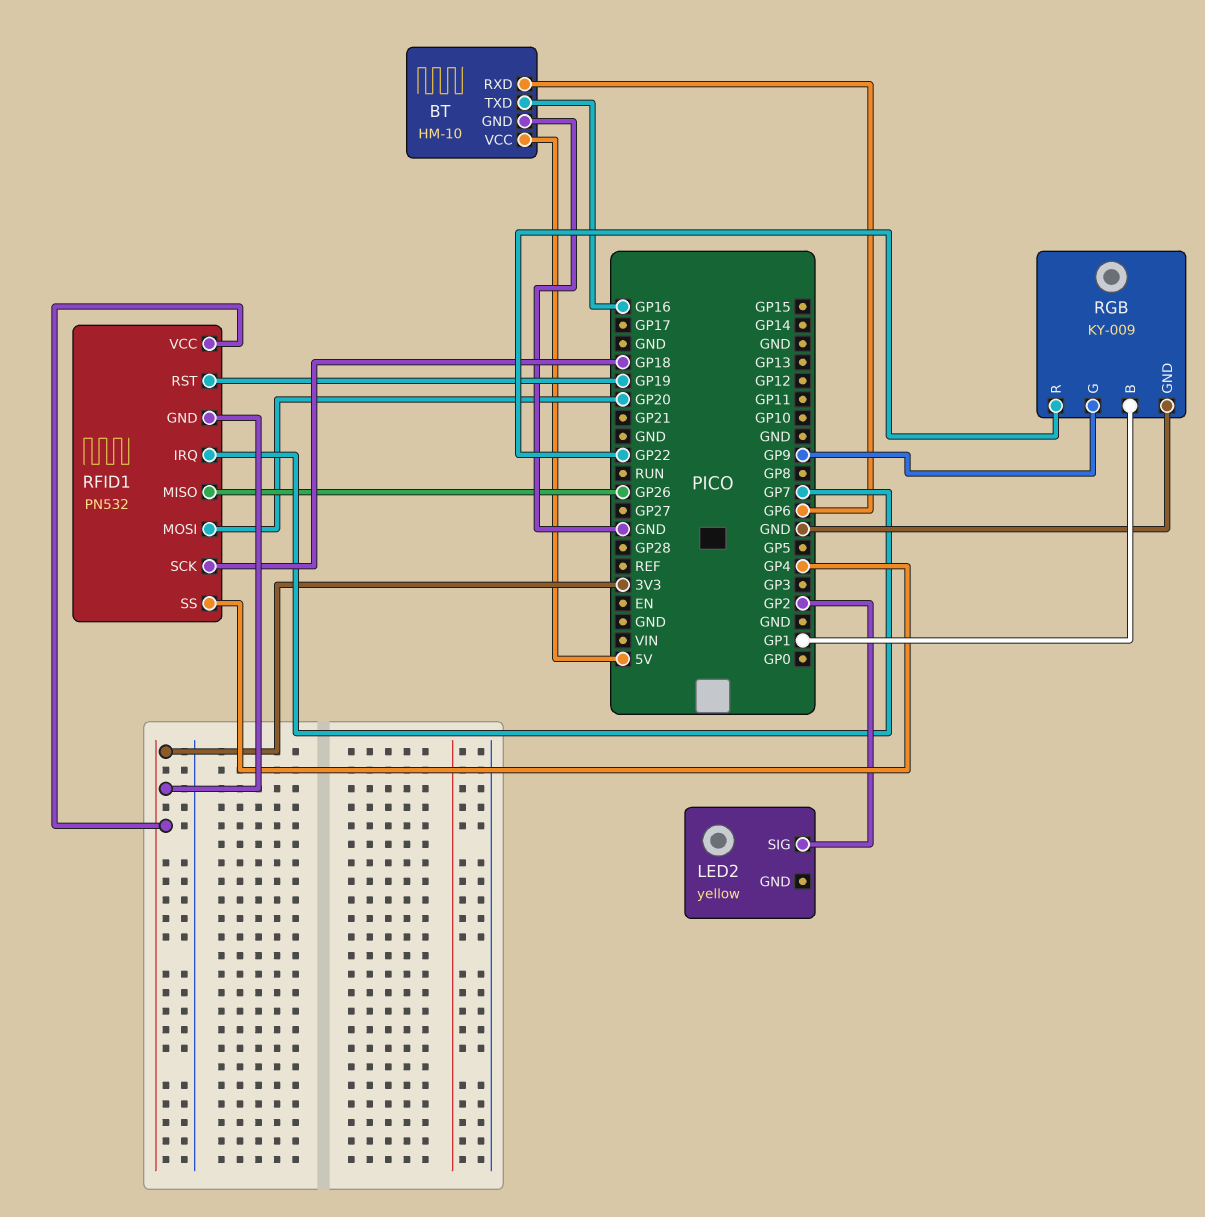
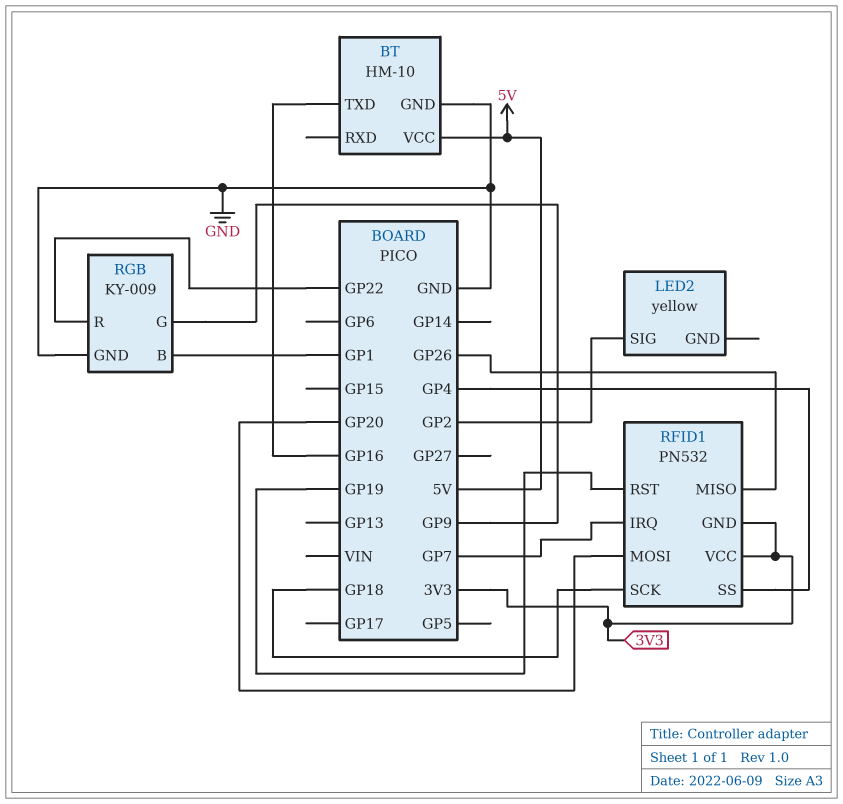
BT pin RXD: GP6 -> none

